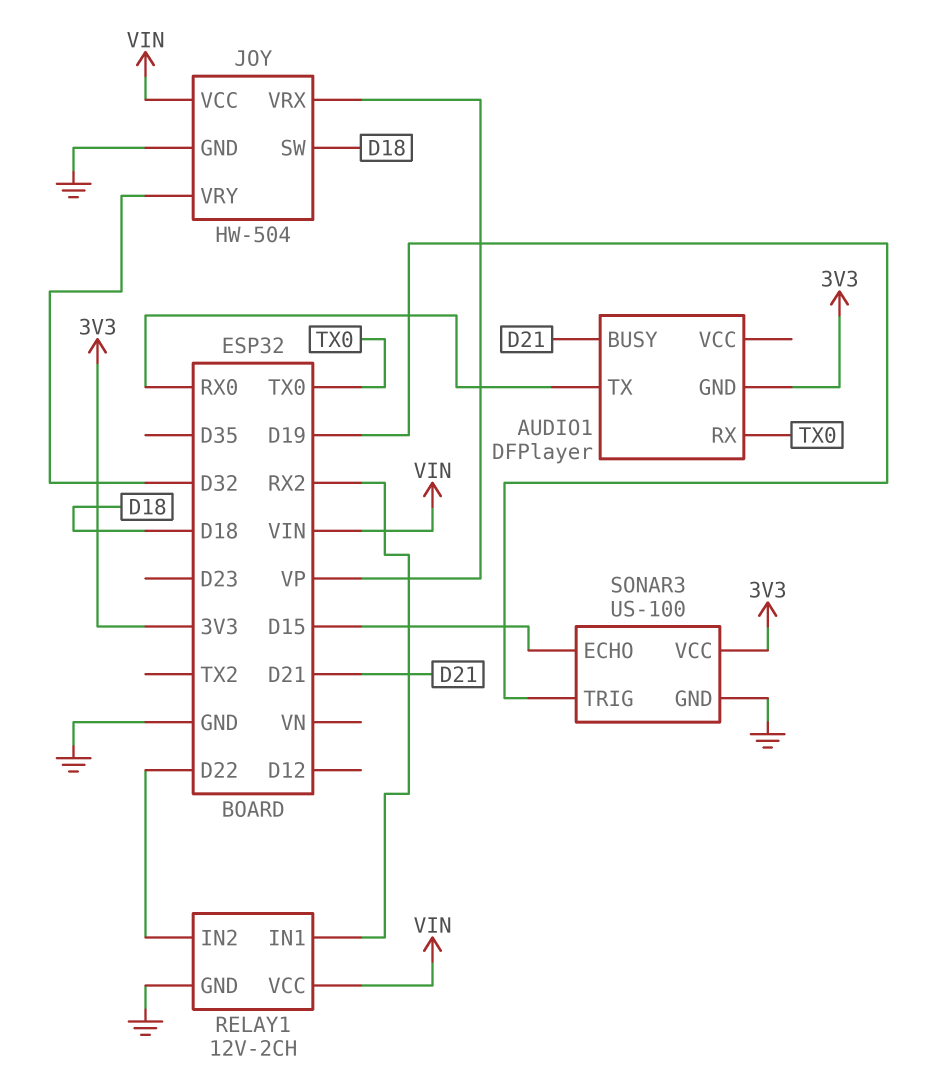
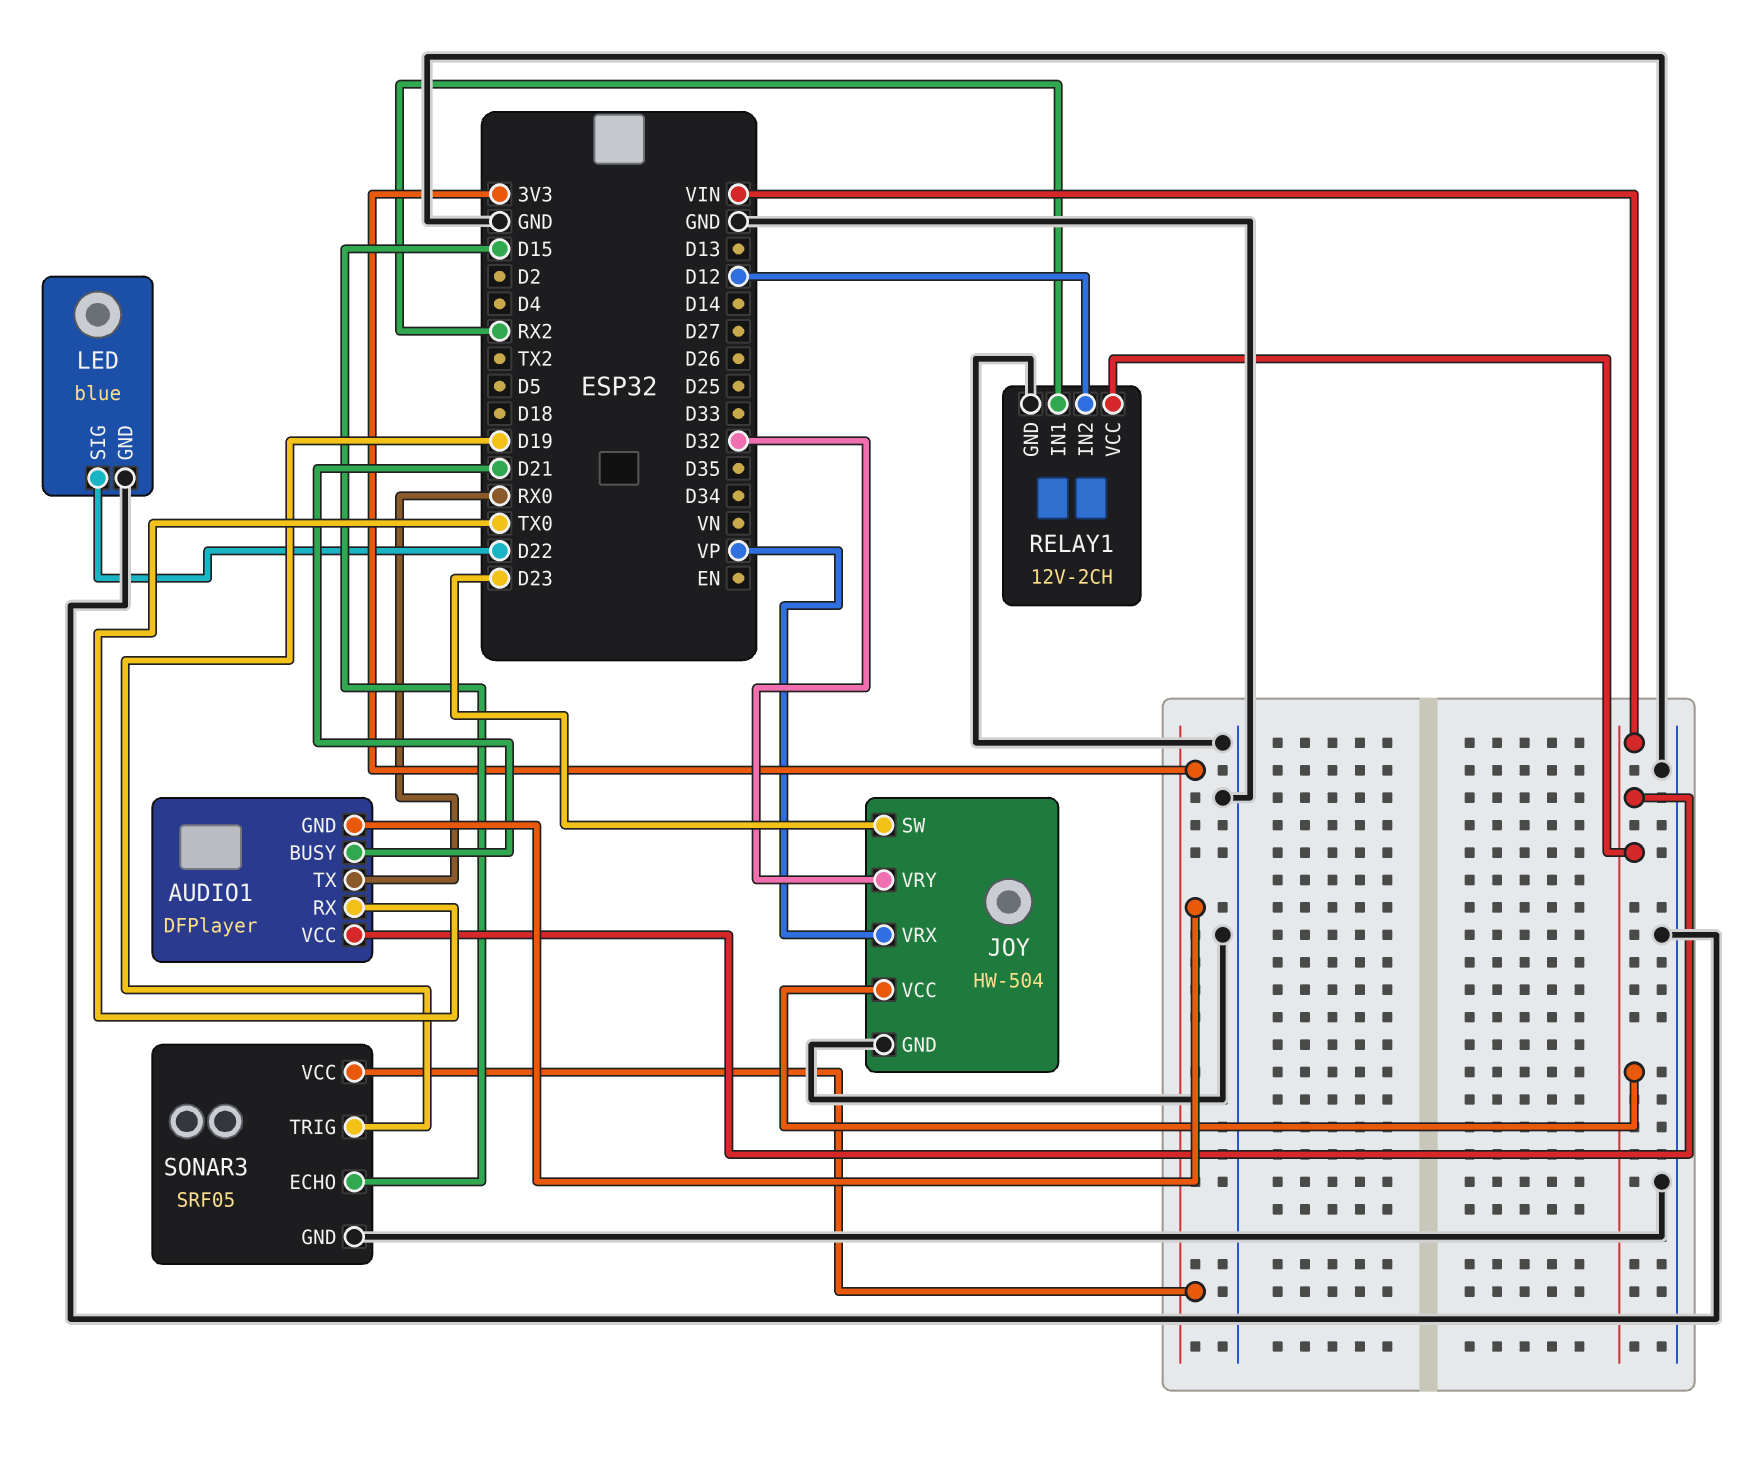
AUDIO1 pin VCC: none -> VIN
JOY pin SW: D18 -> D23
LED: none -> blue
LED pin GND: none -> GND
LED pin SIG: none -> D22
RELAY1 pin IN2: D22 -> D12
SONAR3: US-100 -> SRF05

